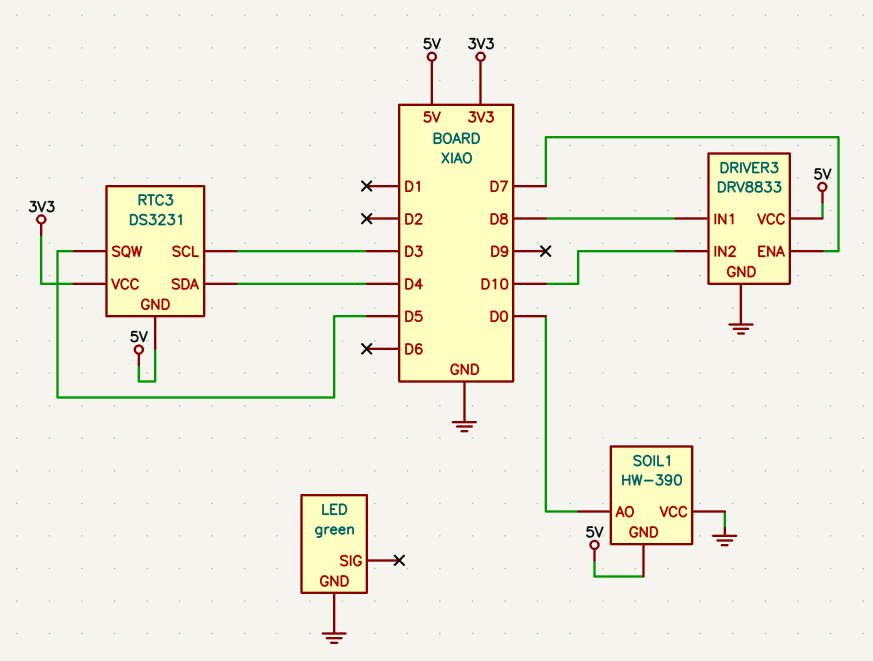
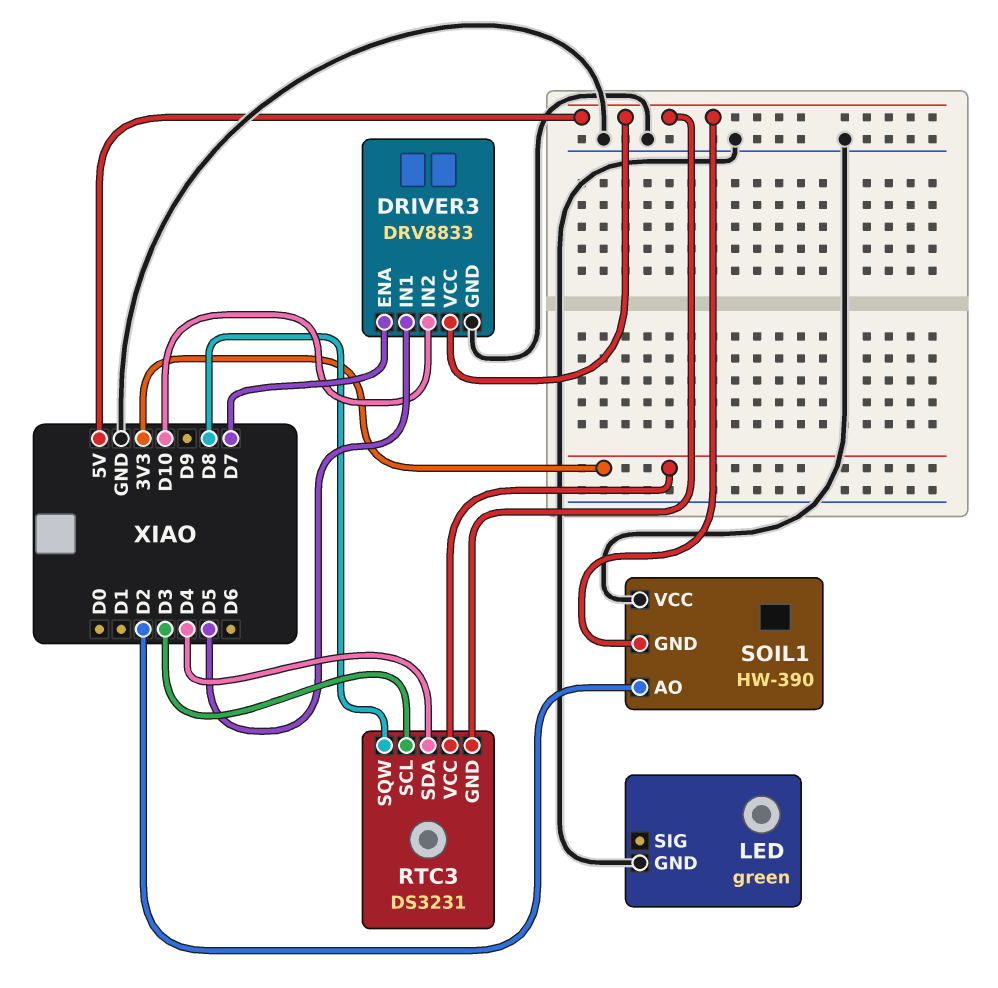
DRIVER3 pin IN1: D8 -> D5
RTC3 pin SQW: D5 -> D8
SOIL1 pin AO: D0 -> D2

